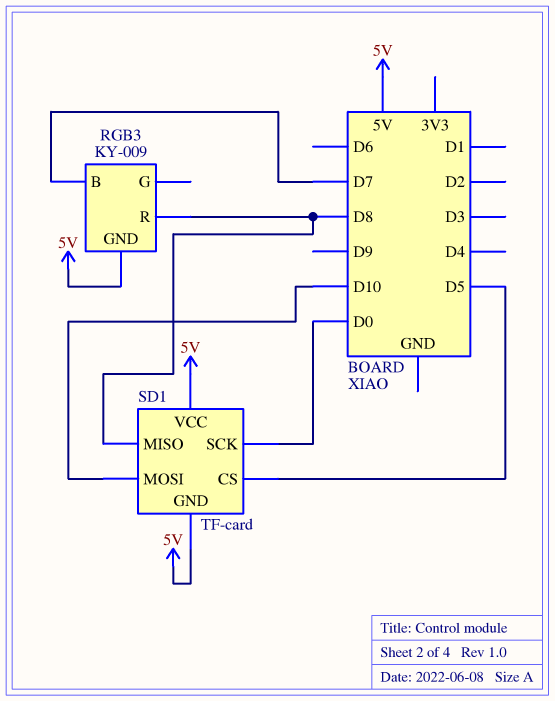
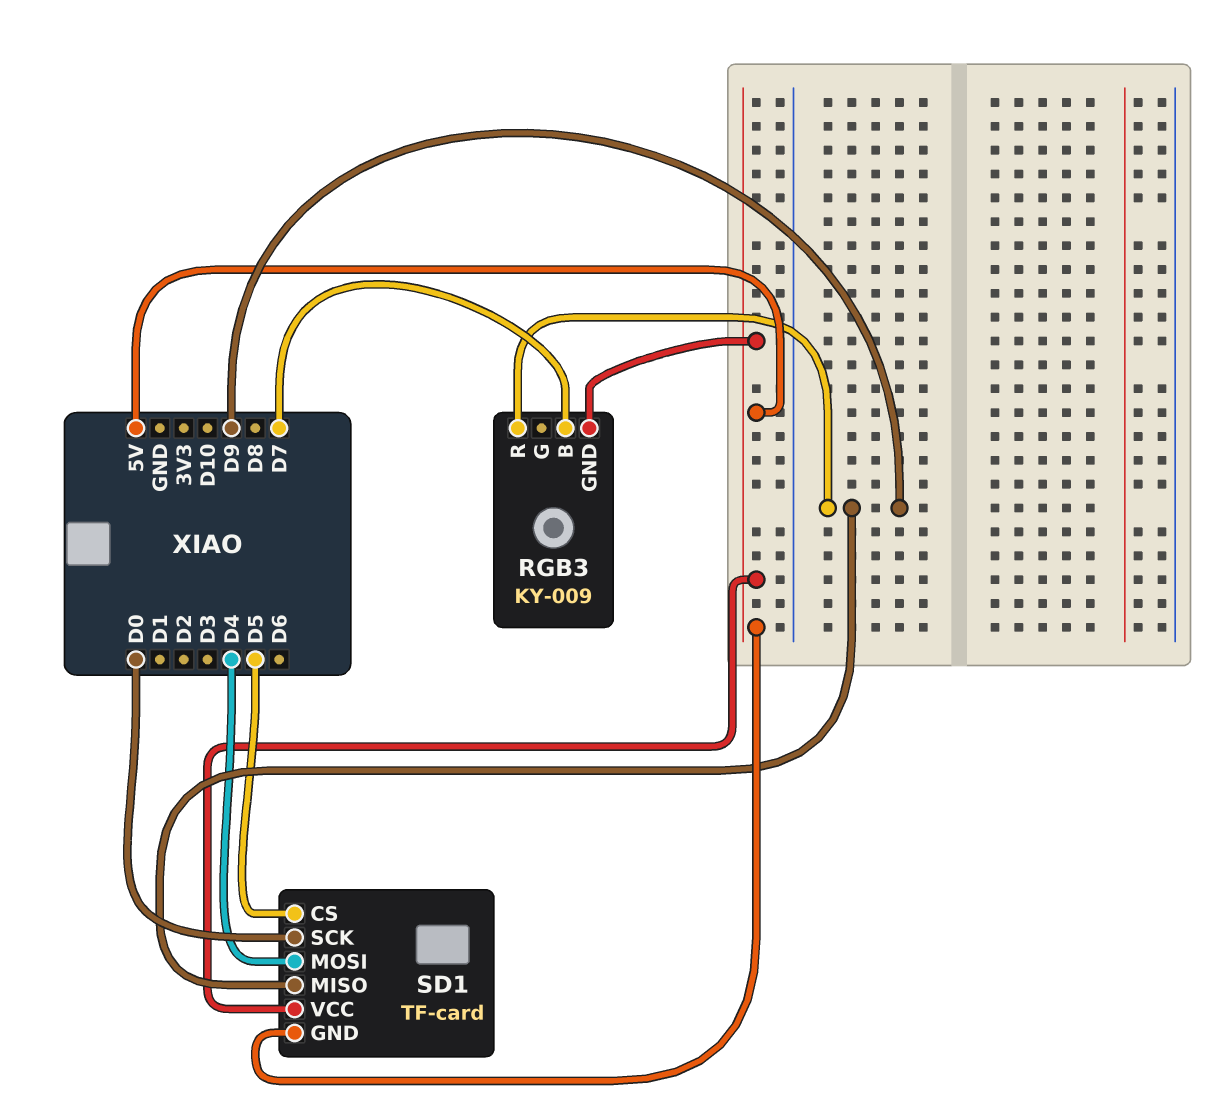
RGB3 pin R: D8 -> D9
SD1 pin MISO: D8 -> D9
SD1 pin MOSI: D10 -> D4

